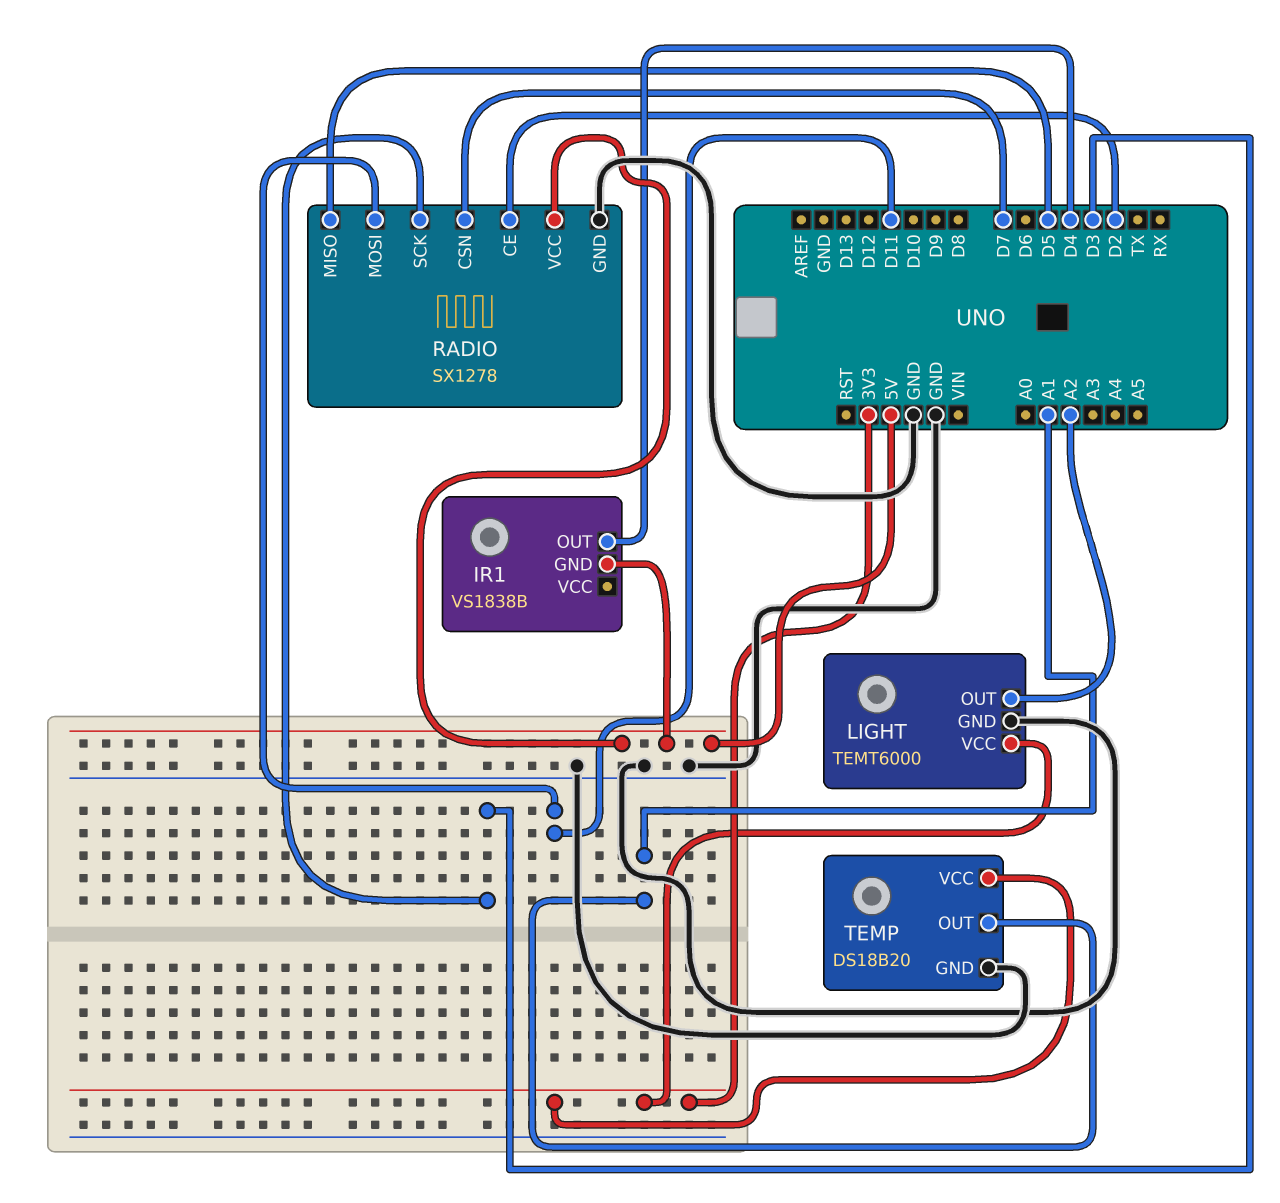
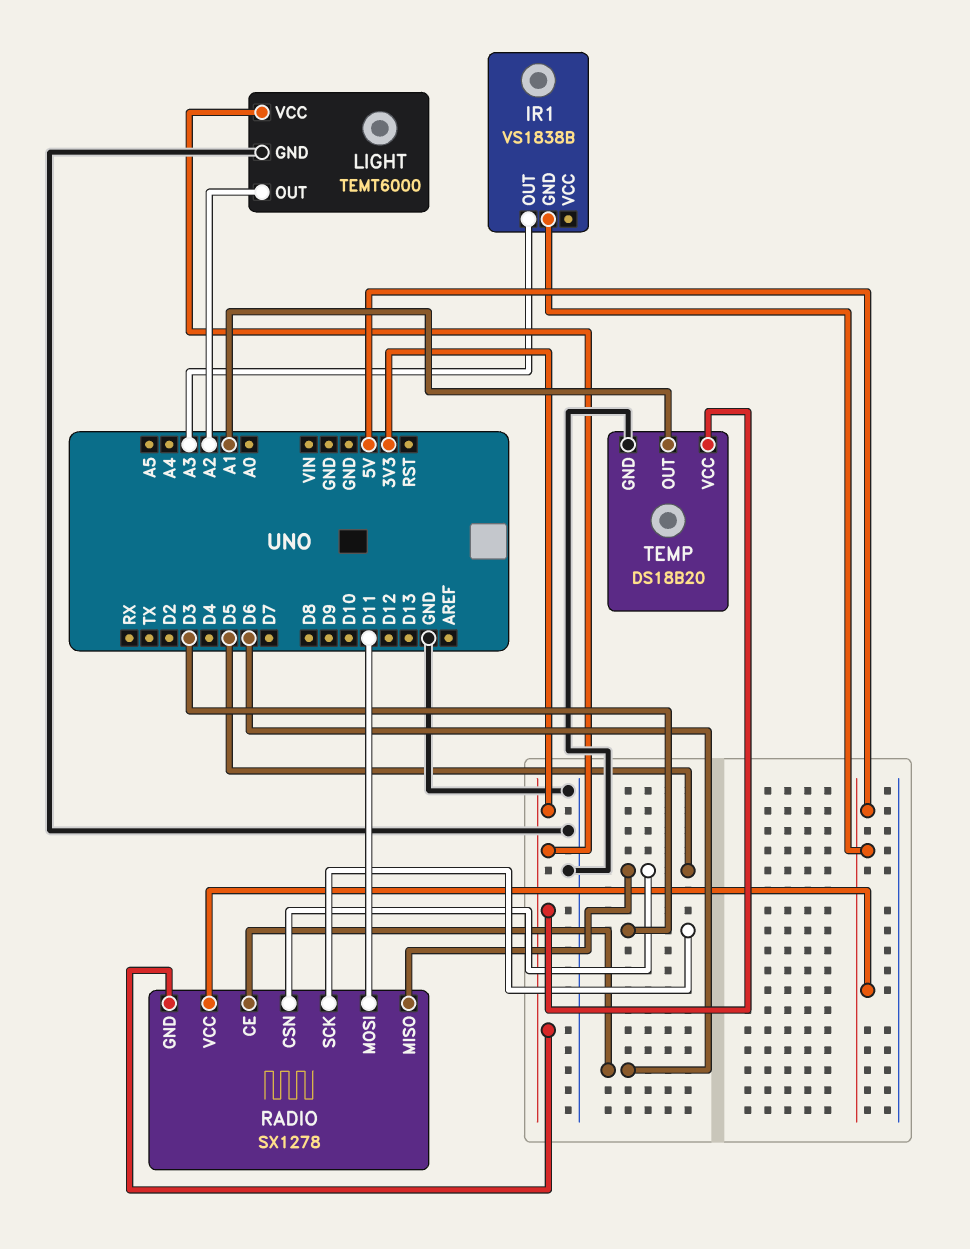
IR1 pin OUT: D4 -> A3
RADIO pin CE: D2 -> D6
RADIO pin CSN: D7 -> D5
RADIO pin GND: GND -> 3V3

